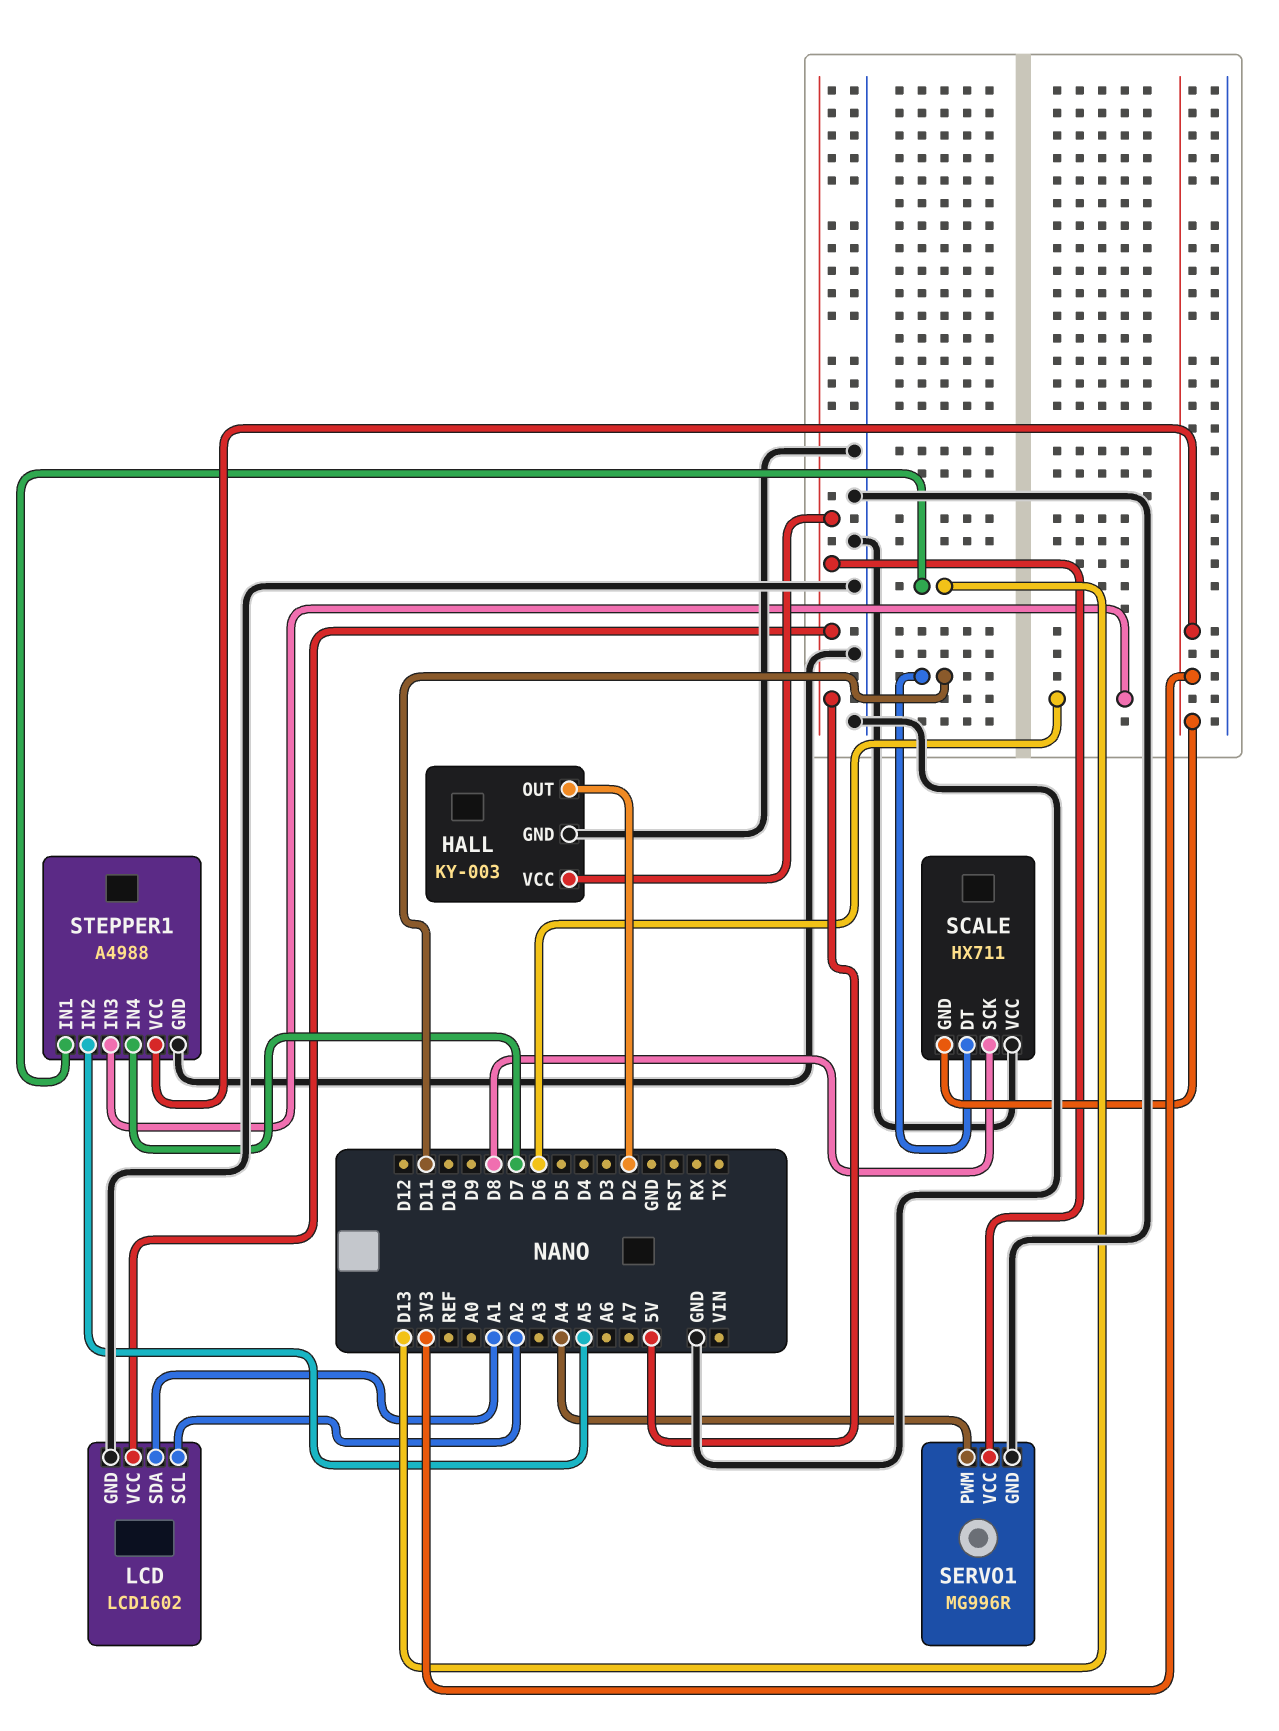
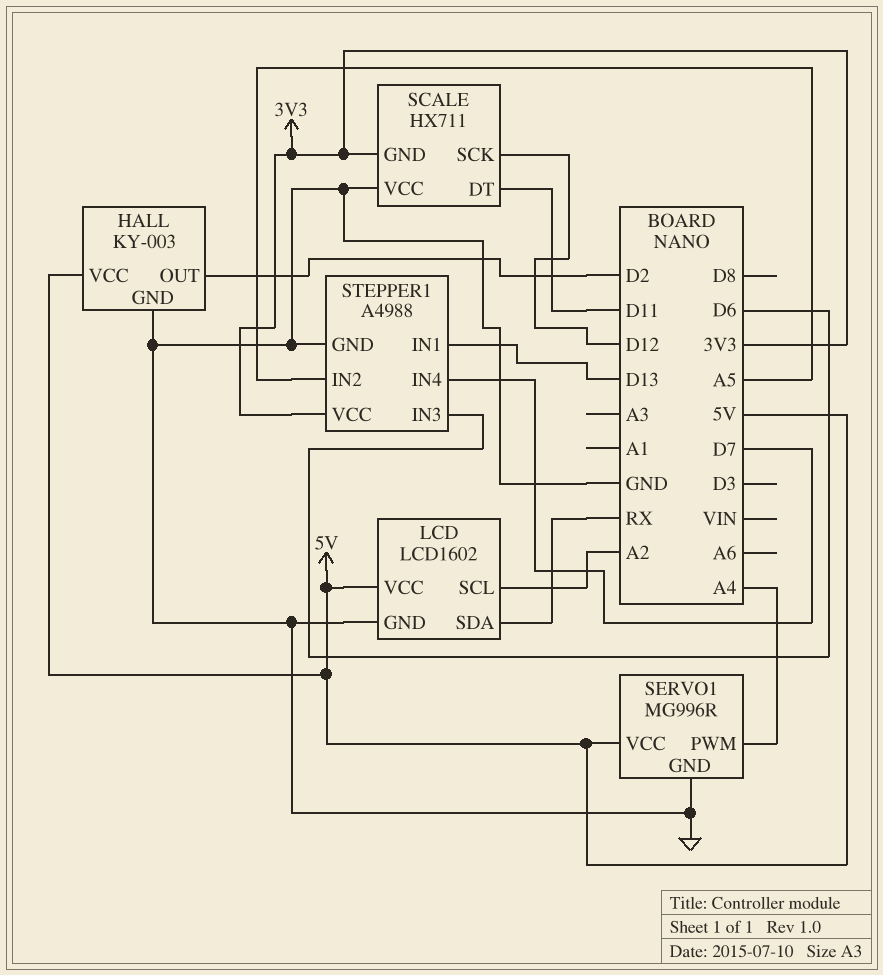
LCD pin SDA: A1 -> RX
SCALE pin SCK: D8 -> D12

